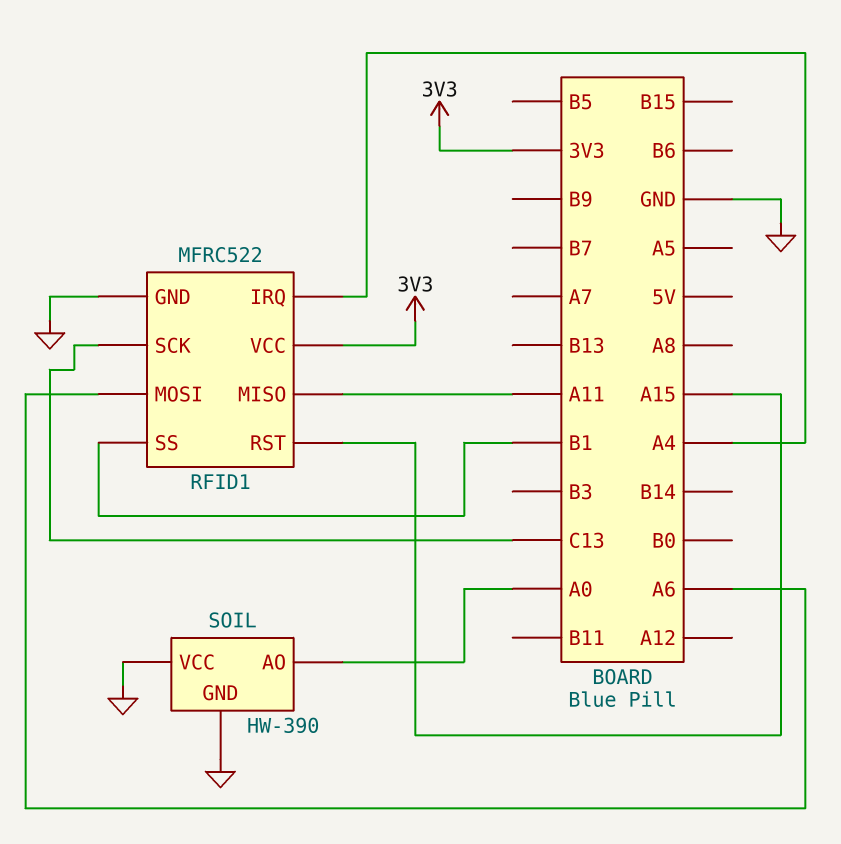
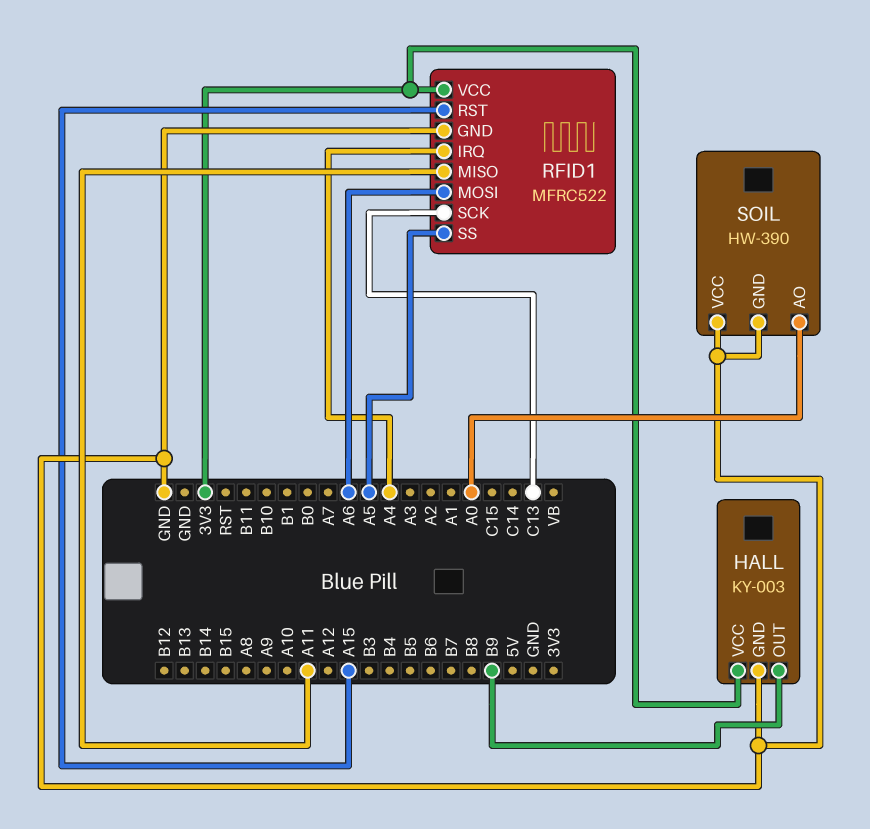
HALL: none -> KY-003
HALL pin GND: none -> GND
HALL pin OUT: none -> B9
HALL pin VCC: none -> 3V3
RFID1 pin SS: B1 -> A5

